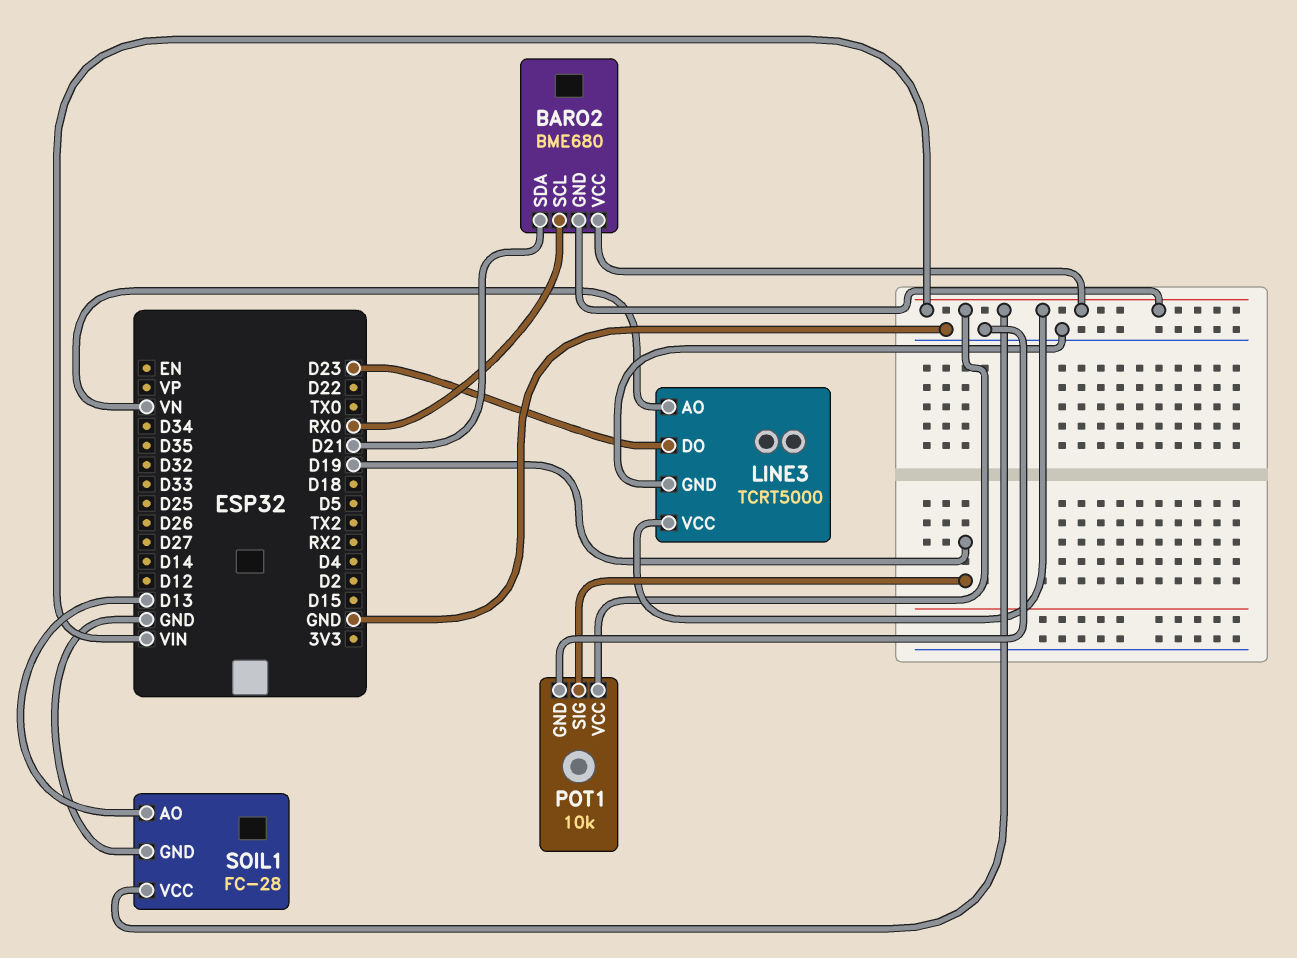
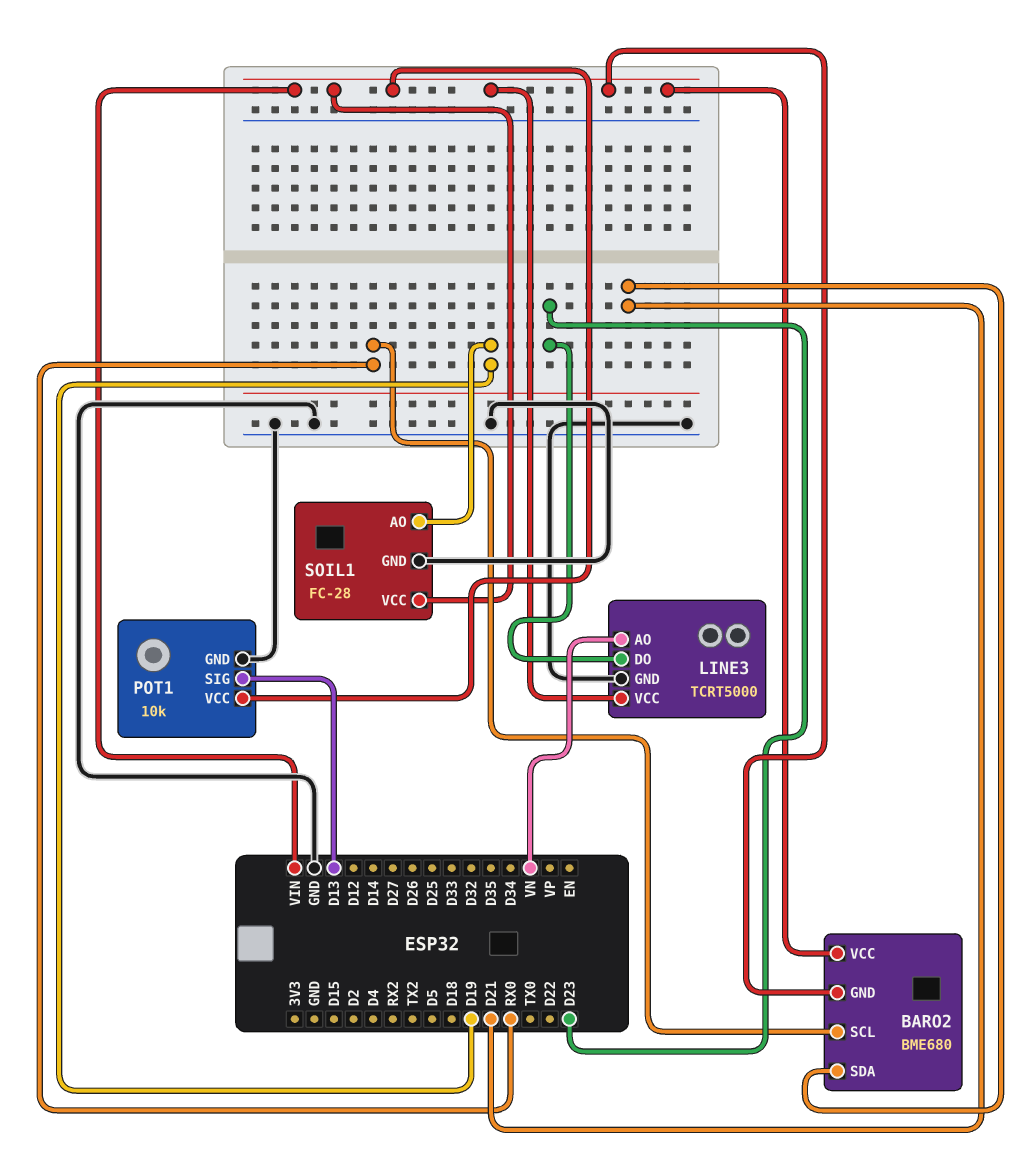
POT1 pin SIG: D19 -> D13
SOIL1 pin AO: D13 -> D19

